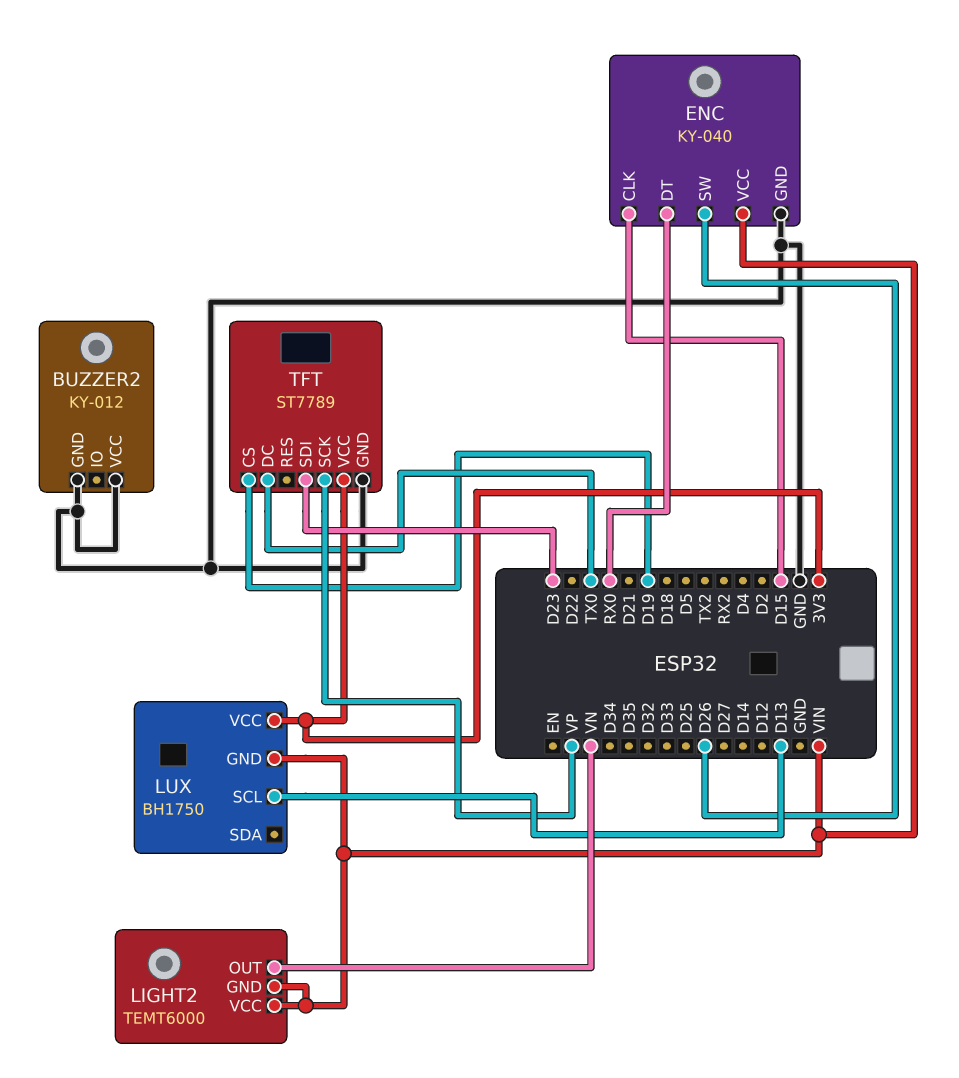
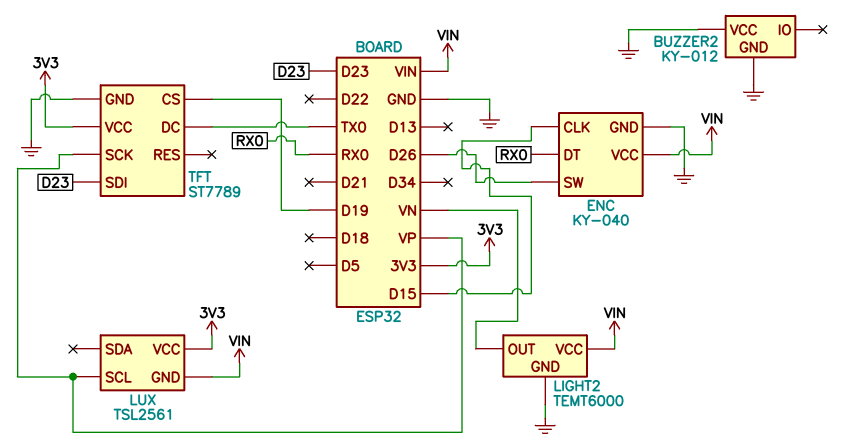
LIGHT2 pin GND: VIN -> GND
LUX: BH1750 -> TSL2561
LUX pin SCL: D13 -> VP

